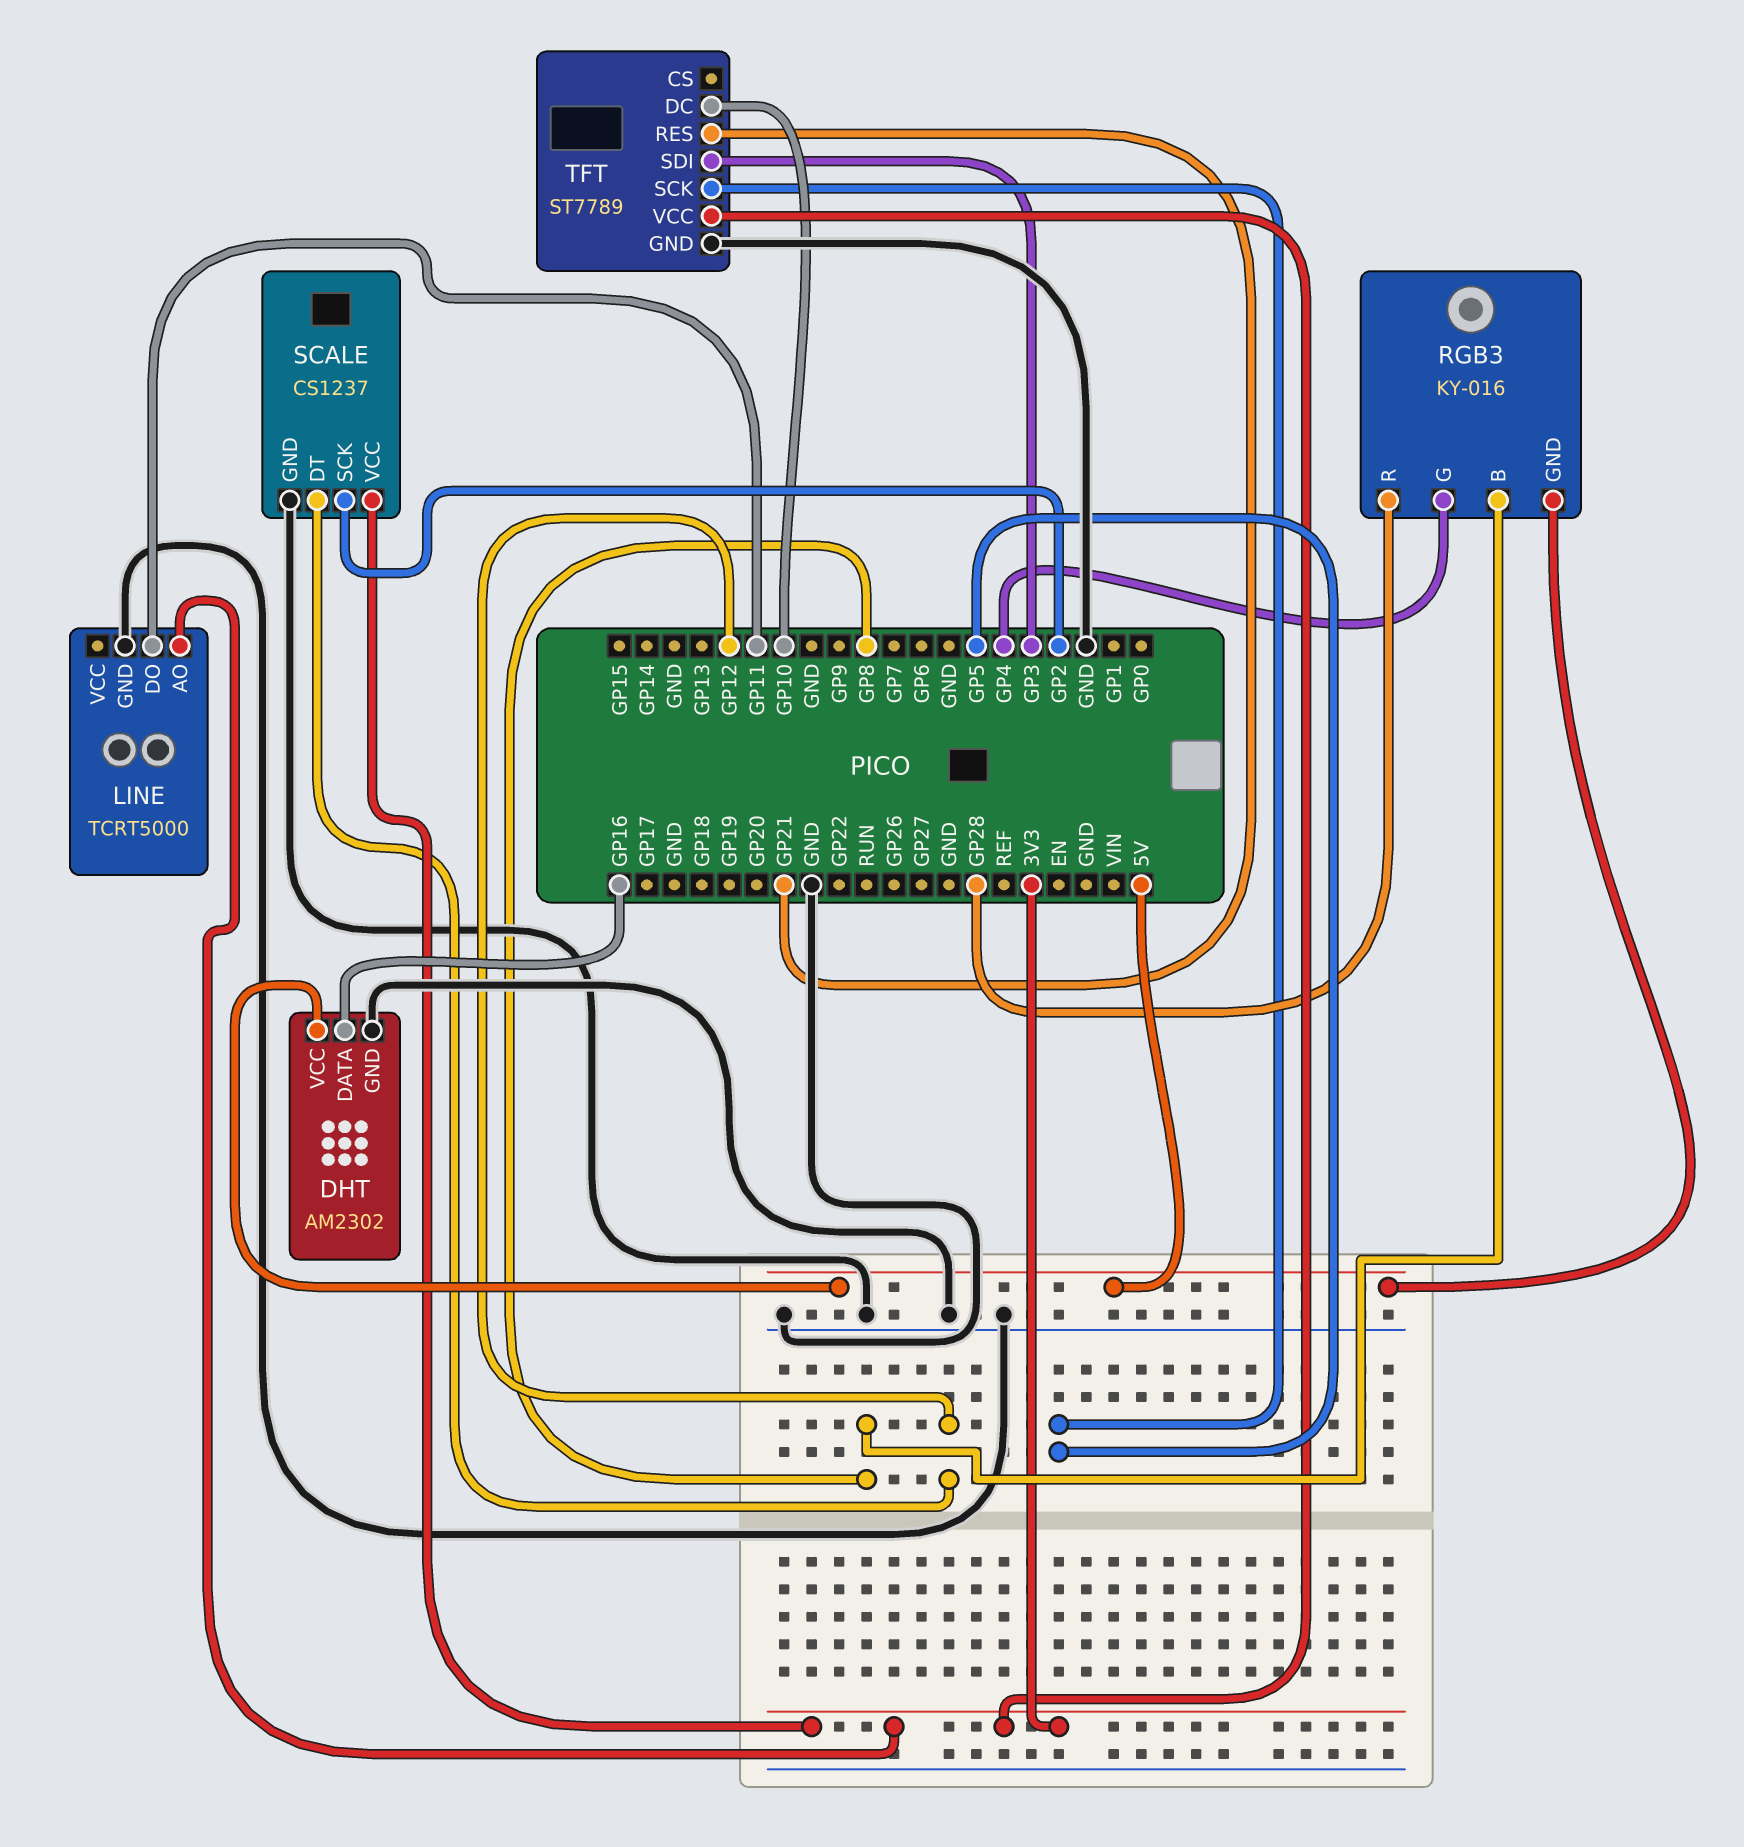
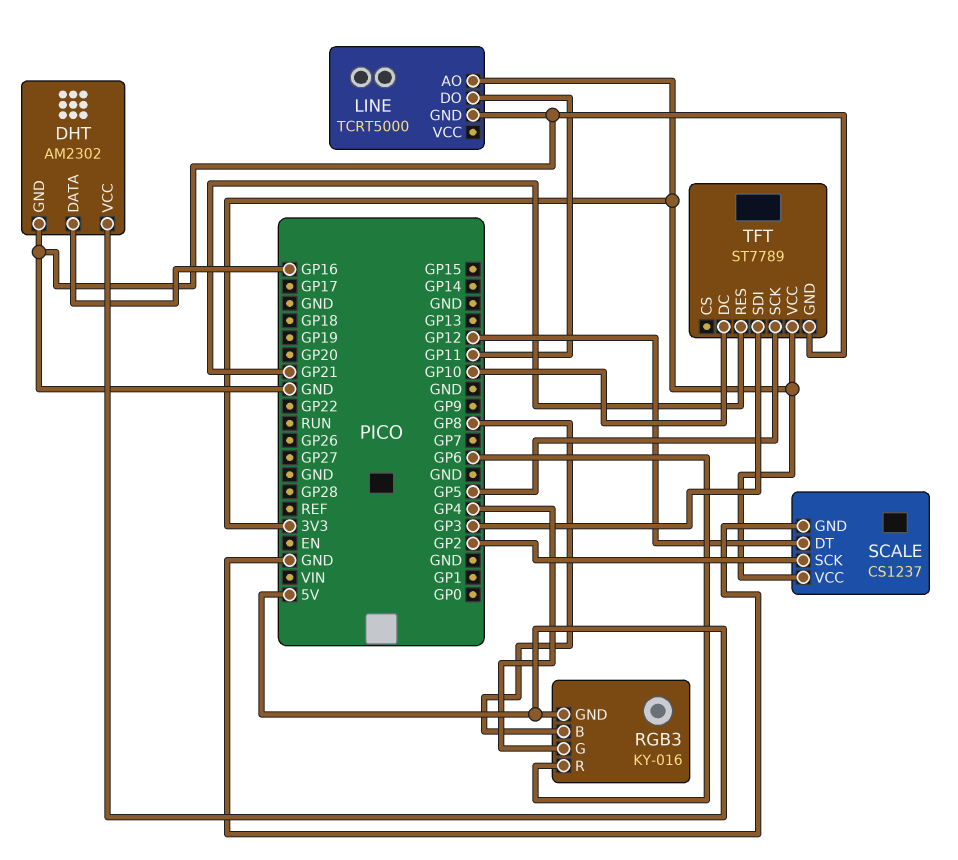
RGB3 pin R: GP28 -> GP6

